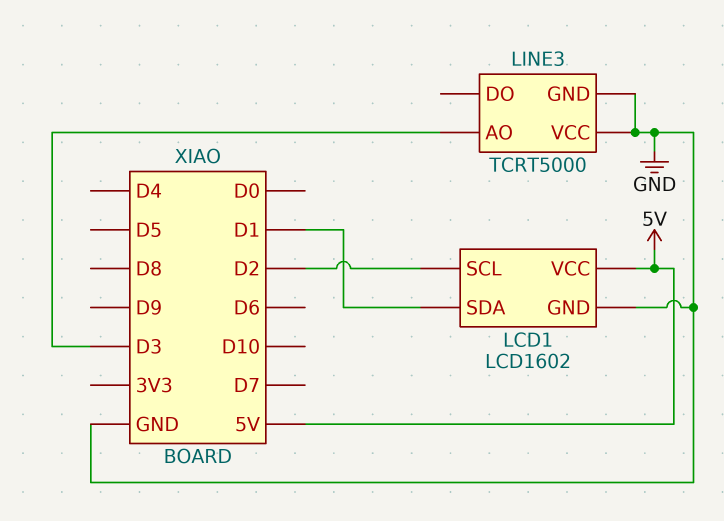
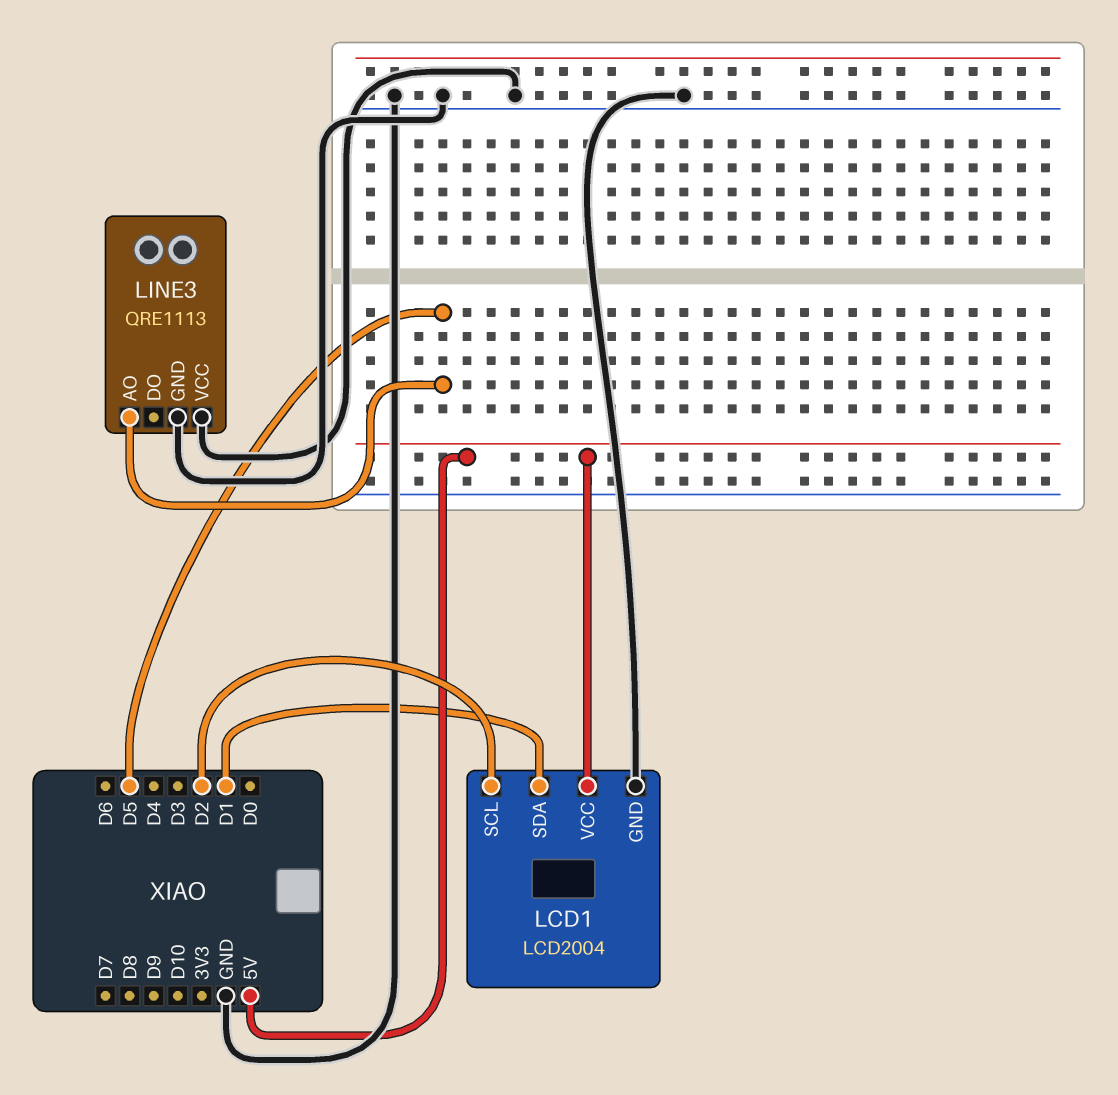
LCD1: LCD1602 -> LCD2004
LINE3: TCRT5000 -> QRE1113
LINE3 pin AO: D3 -> D5

